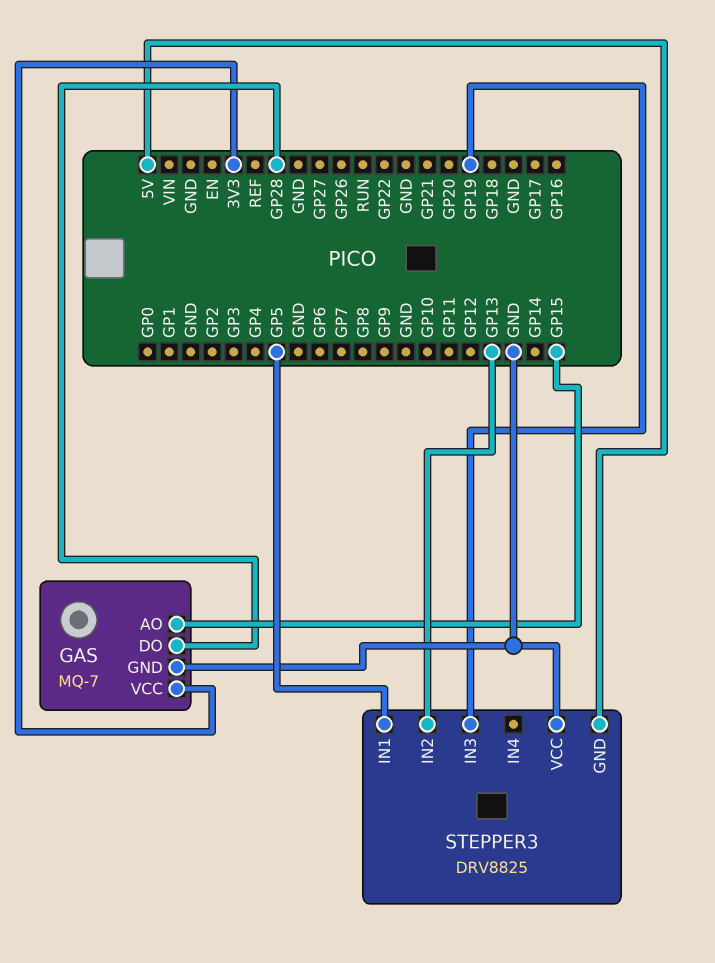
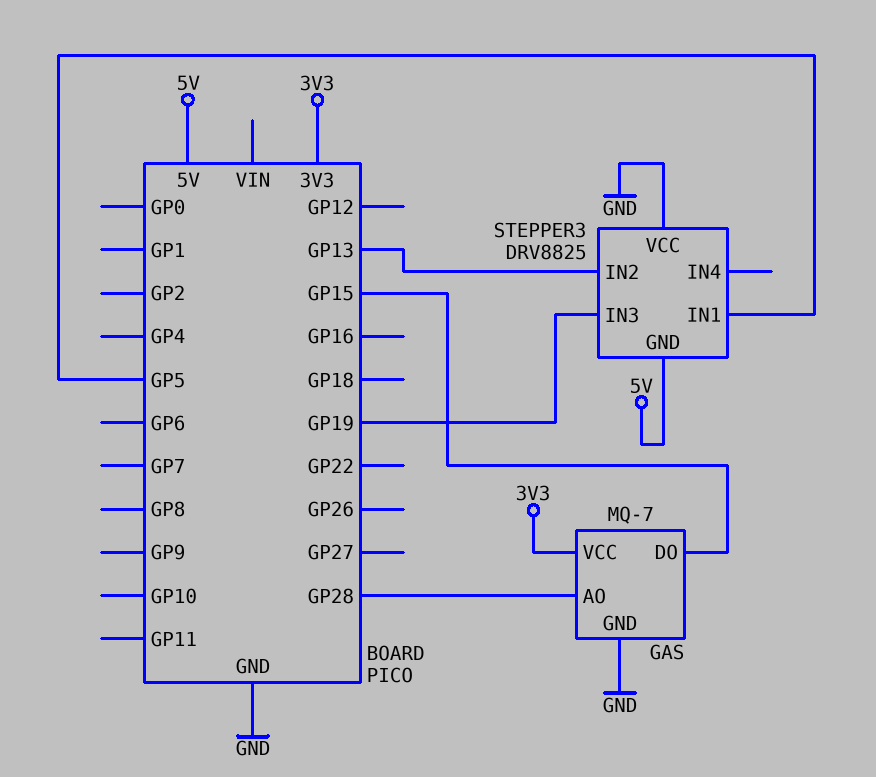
GAS pin AO: GP15 -> GP28
GAS pin DO: GP28 -> GP15

